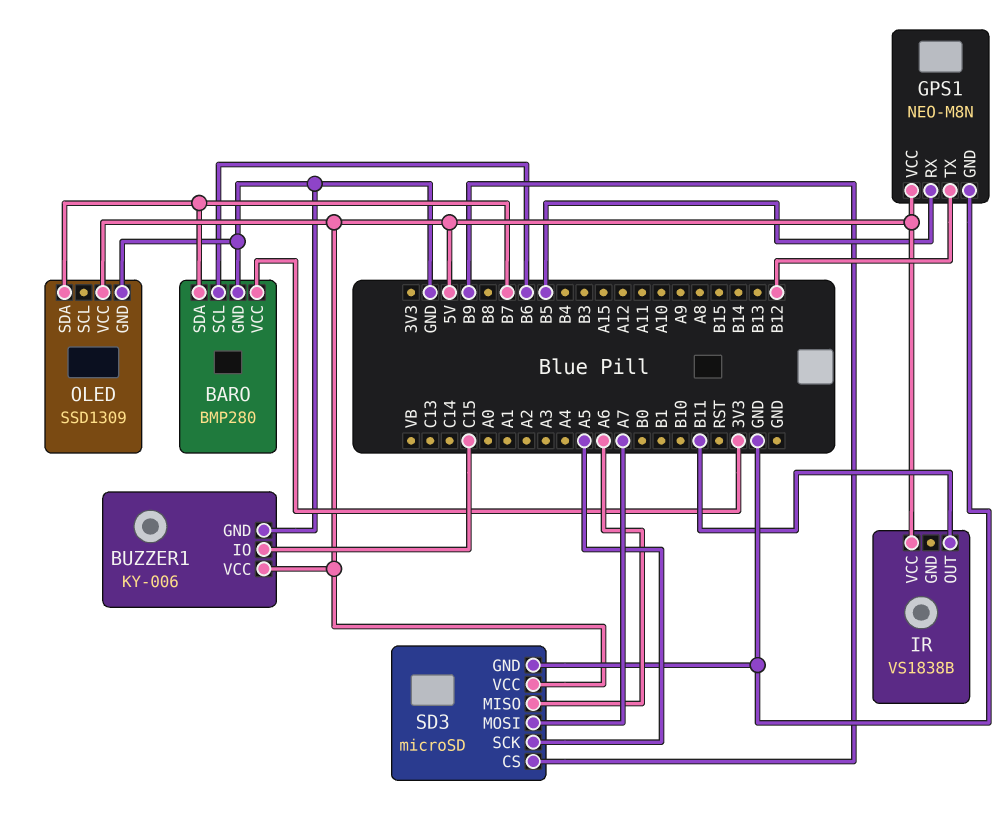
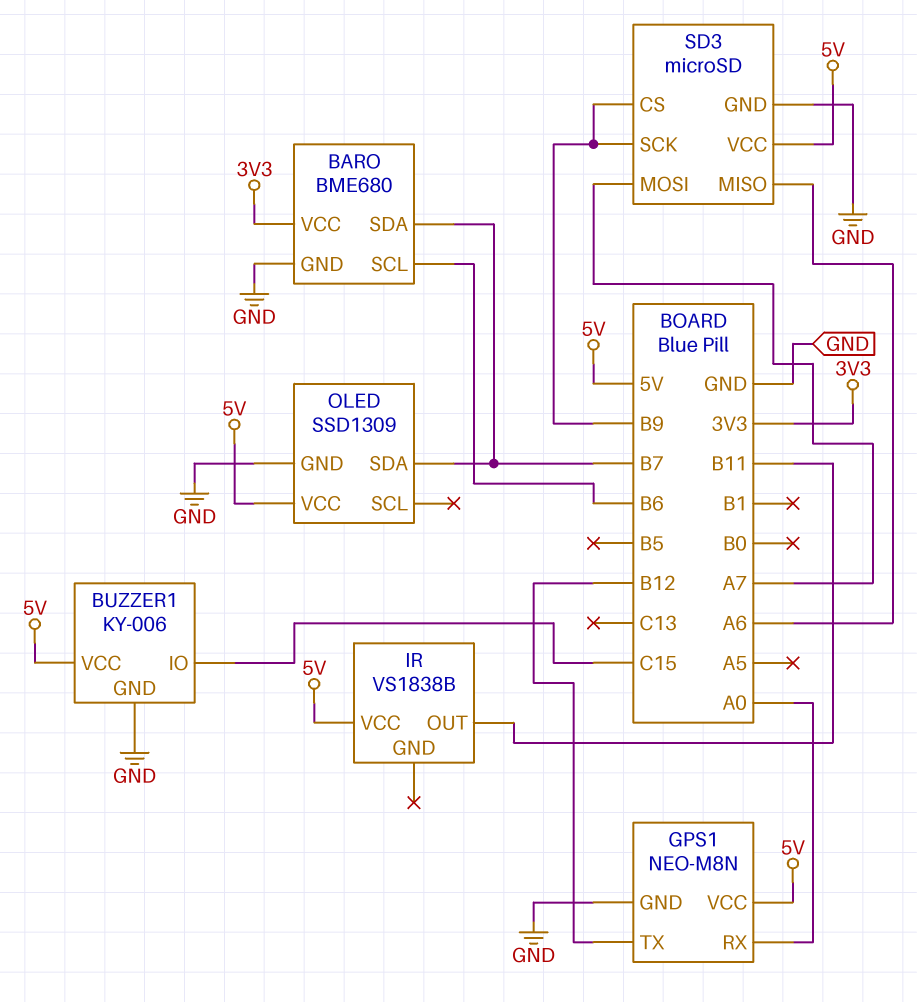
BARO: BMP280 -> BME680
GPS1 pin RX: B5 -> A0
SD3 pin SCK: A5 -> B9

